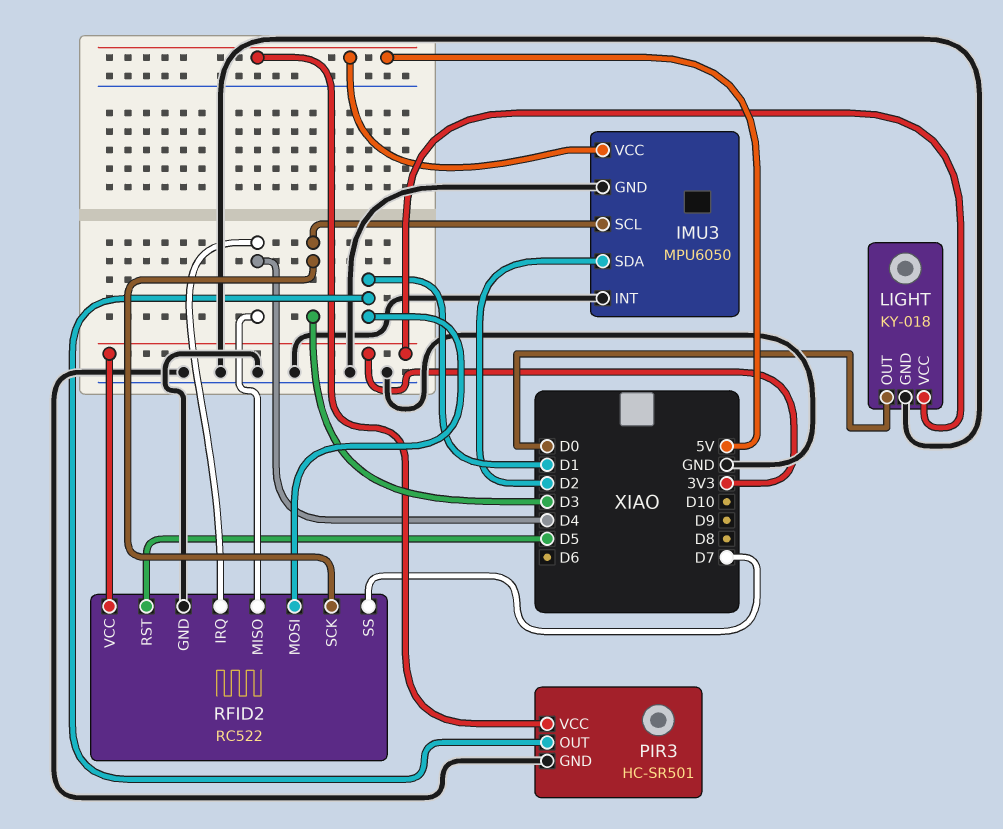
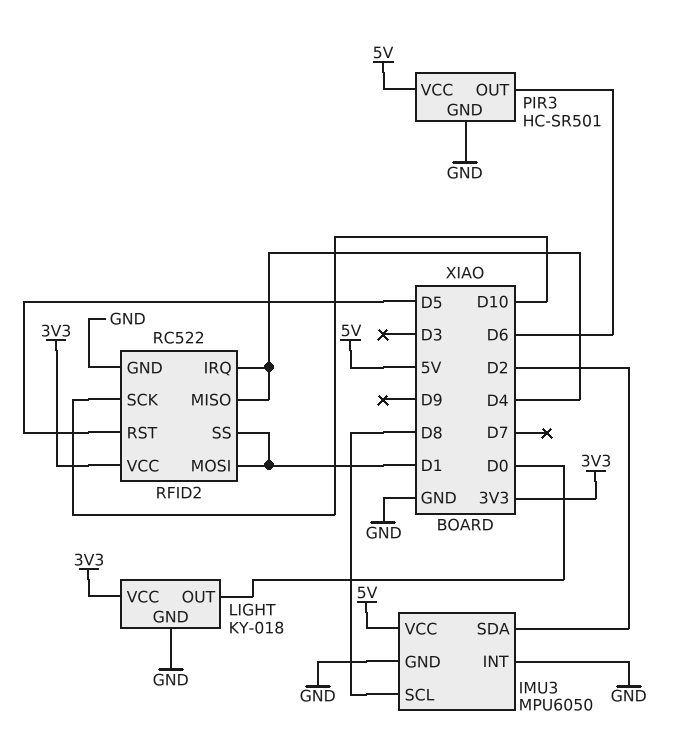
IMU3 pin SCL: D3 -> D8
PIR3 pin OUT: D1 -> D6
RFID2 pin SCK: D3 -> D10
RFID2 pin SS: D7 -> D1

